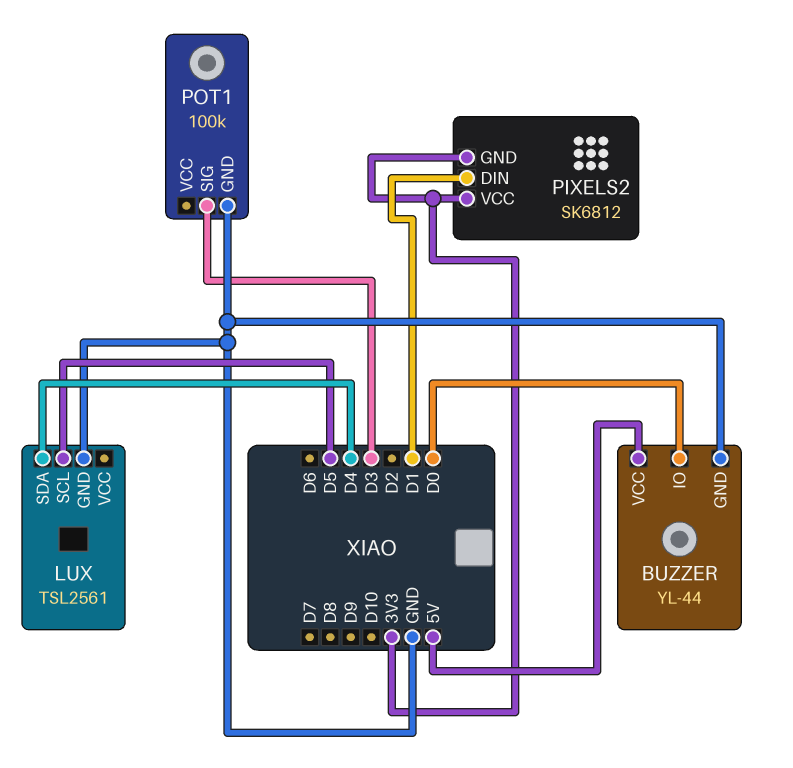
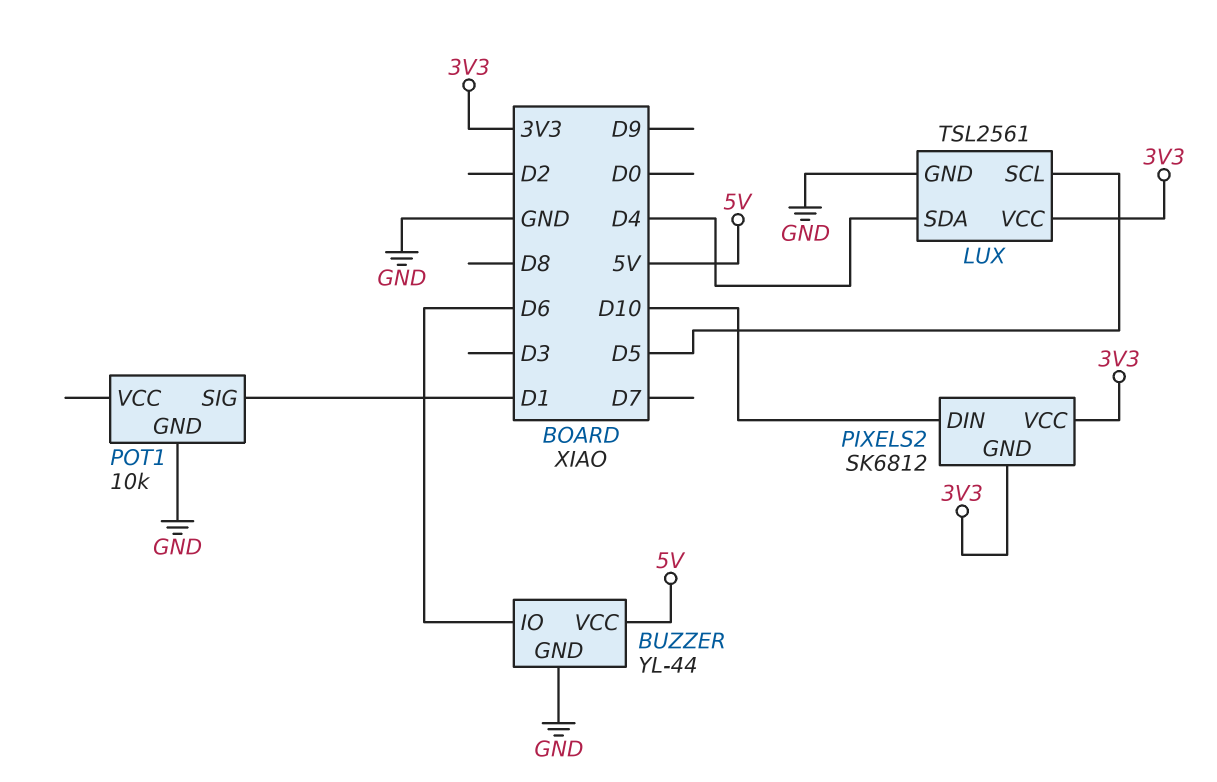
BUZZER pin IO: D0 -> D6
LUX pin VCC: none -> 3V3
PIXELS2 pin DIN: D1 -> D10
POT1: 100k -> 10k
POT1 pin SIG: D3 -> D1

